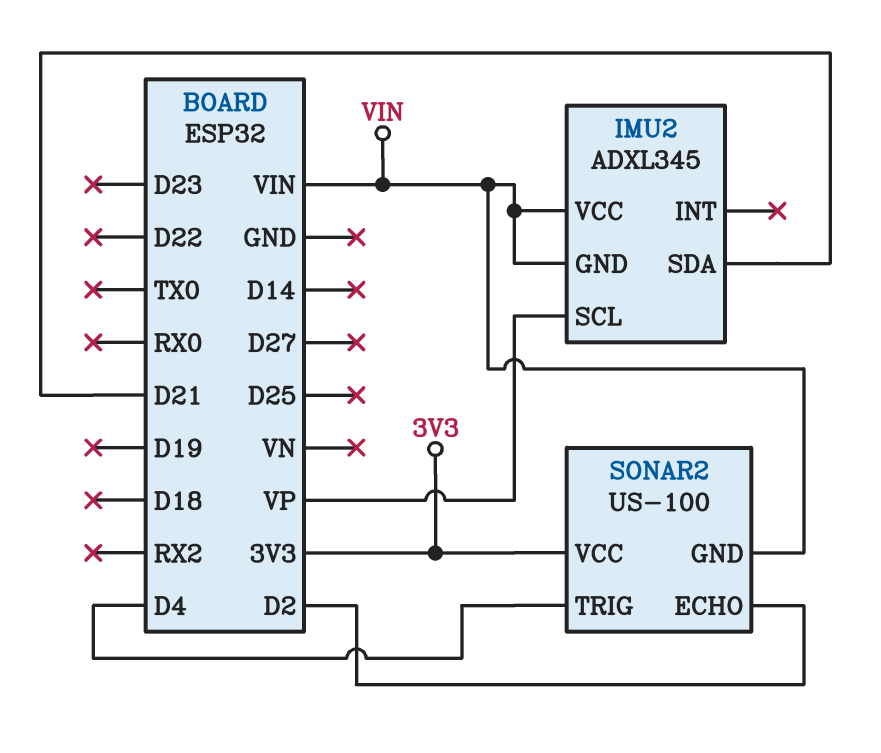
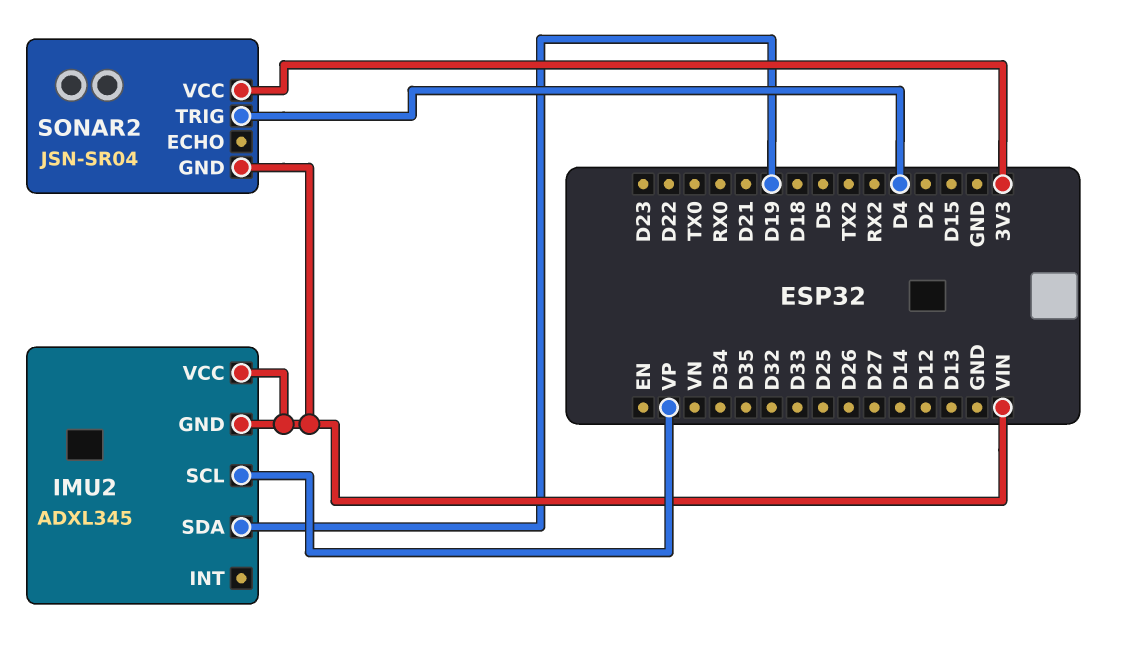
IMU2 pin SDA: D21 -> D19
SONAR2: US-100 -> JSN-SR04
SONAR2 pin ECHO: D2 -> none

